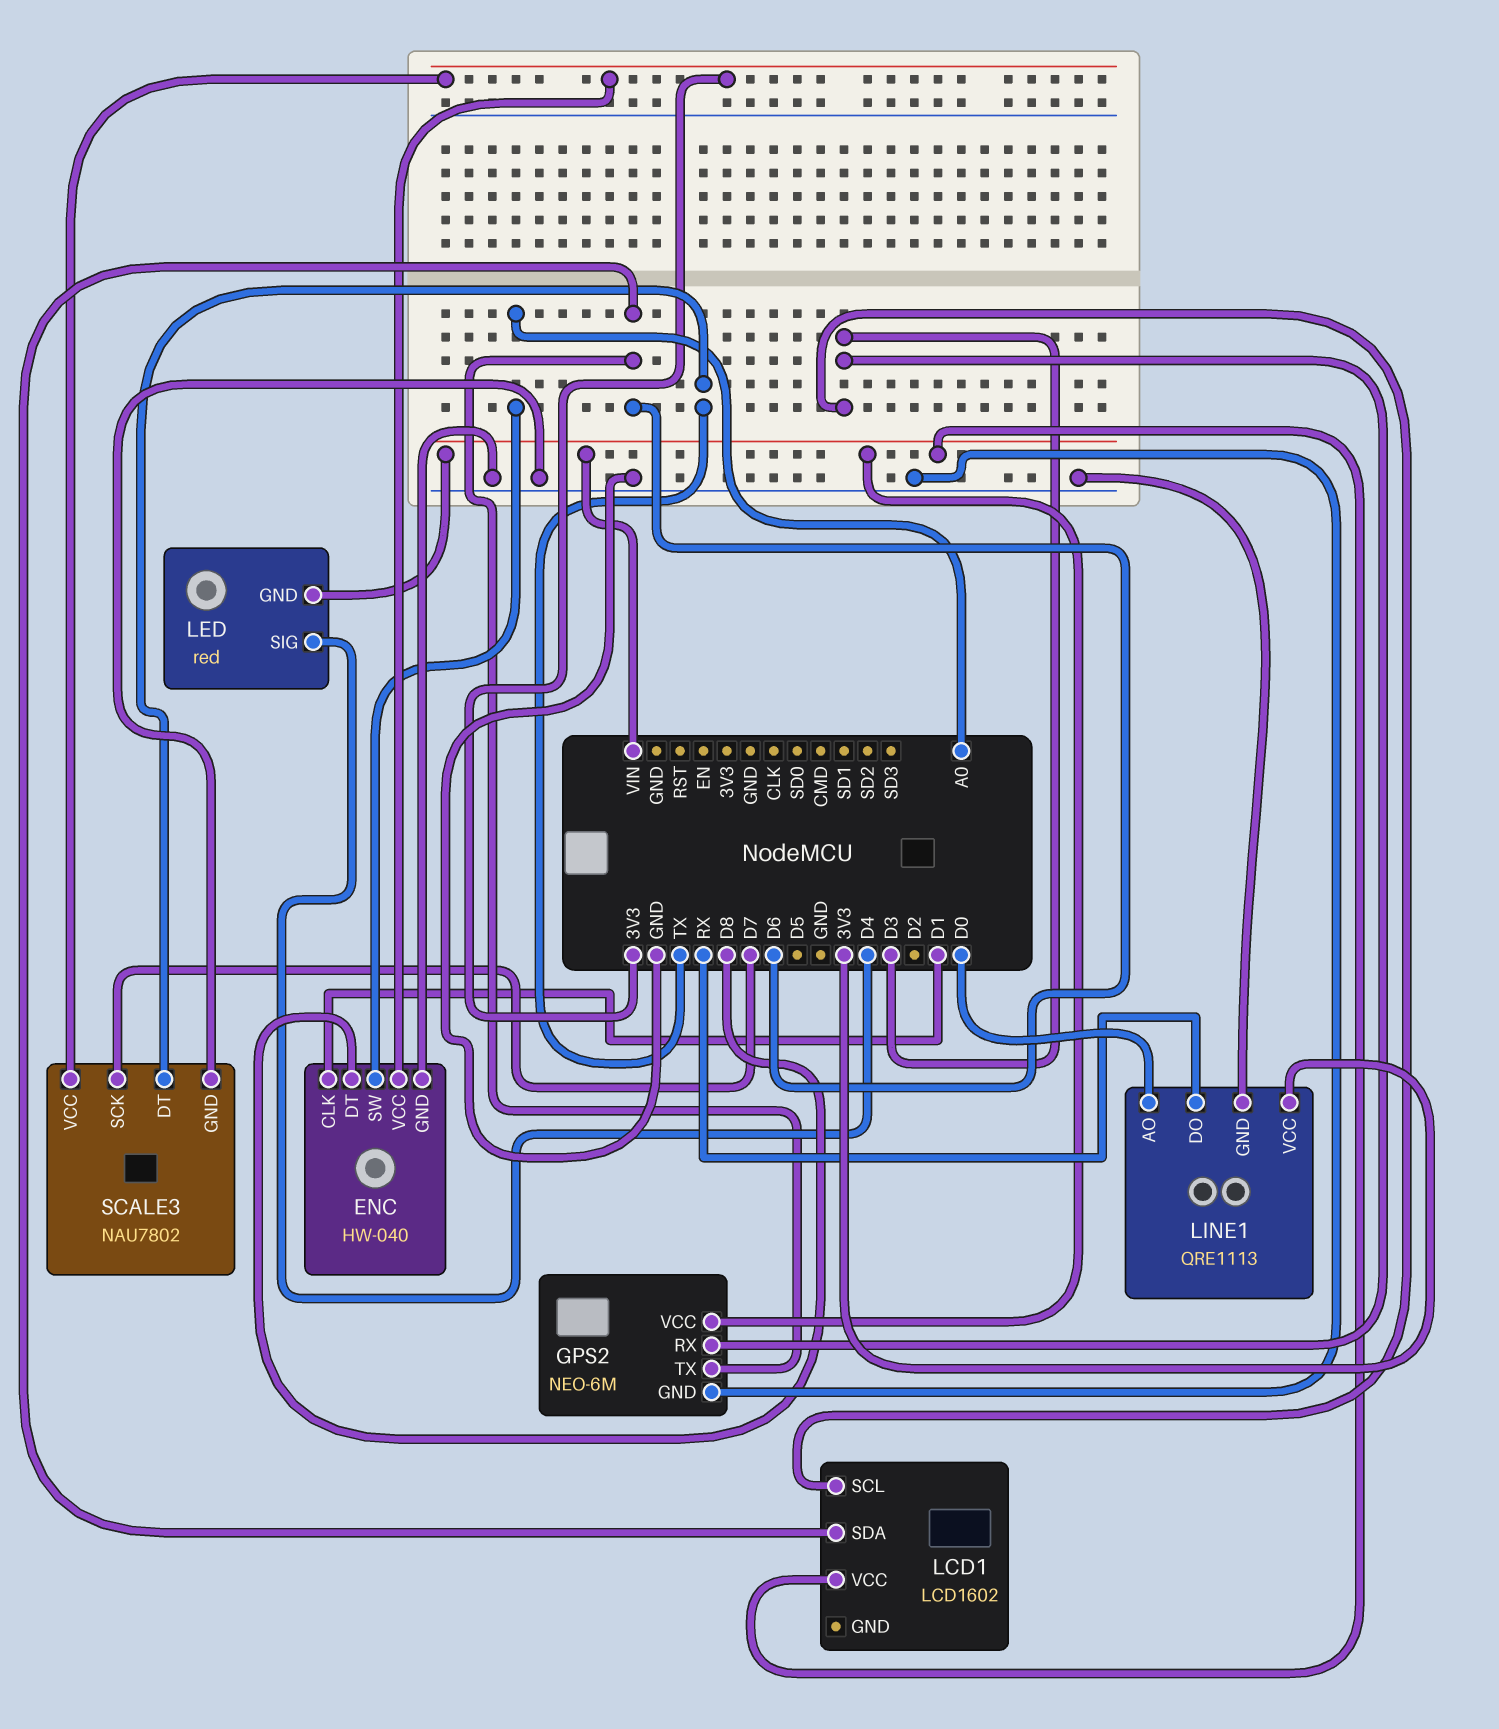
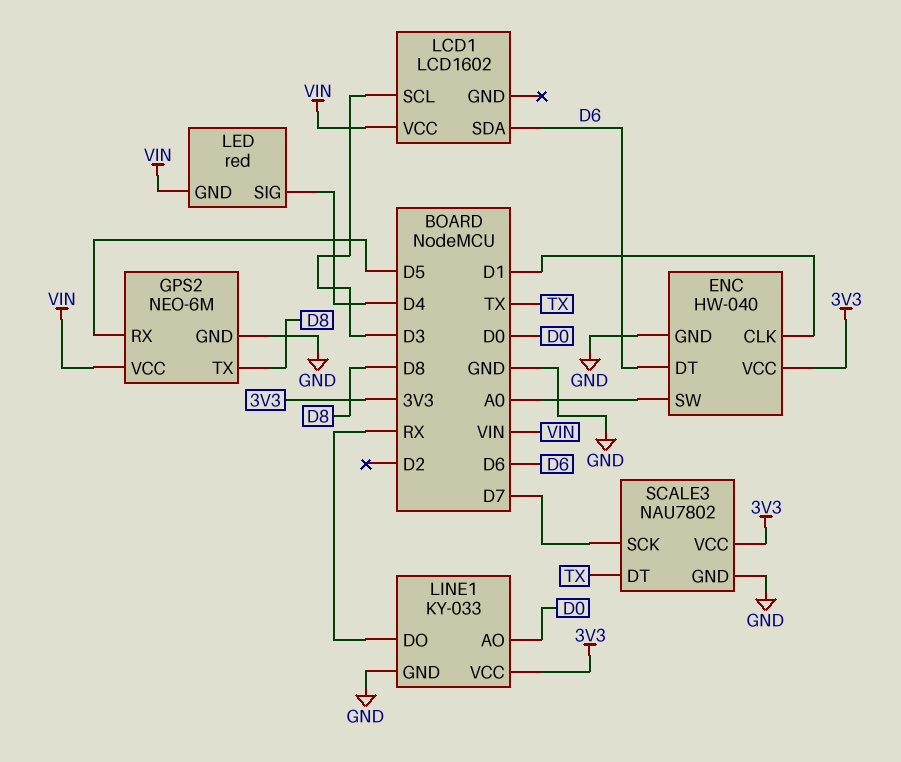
ENC pin DT: D8 -> D6
GPS2 pin RX: D3 -> D5
GPS2 pin TX: D6 -> D8
LINE1: QRE1113 -> KY-033

